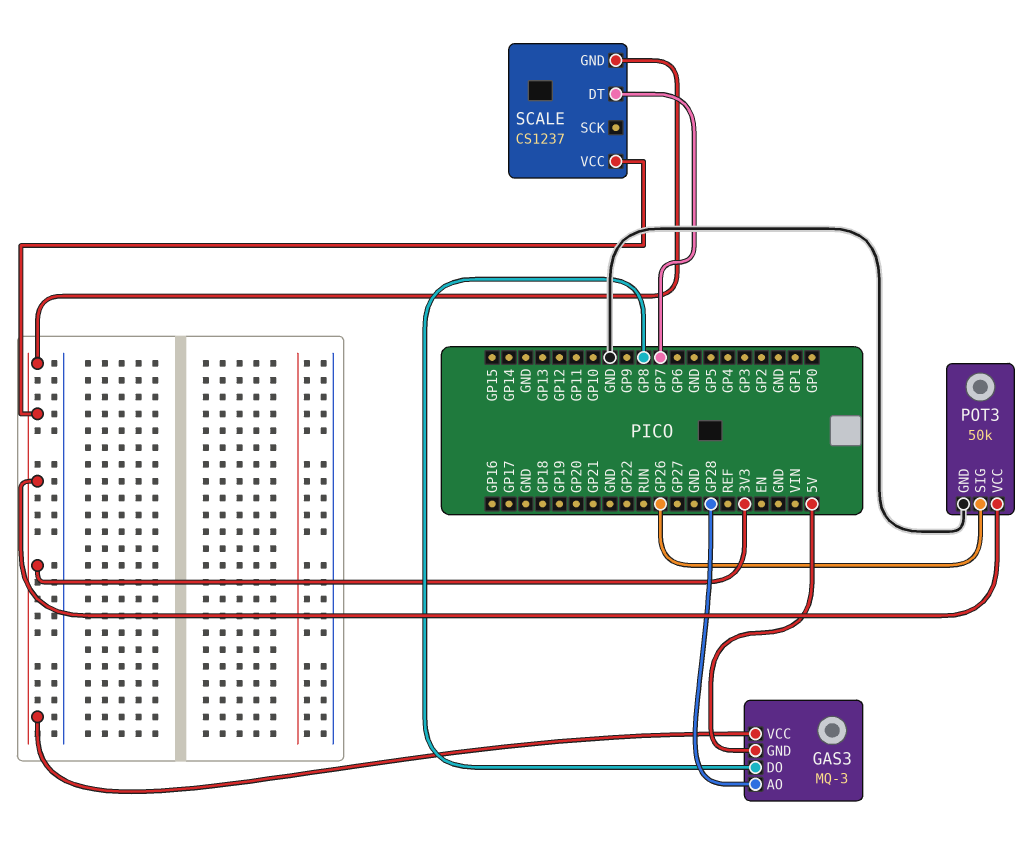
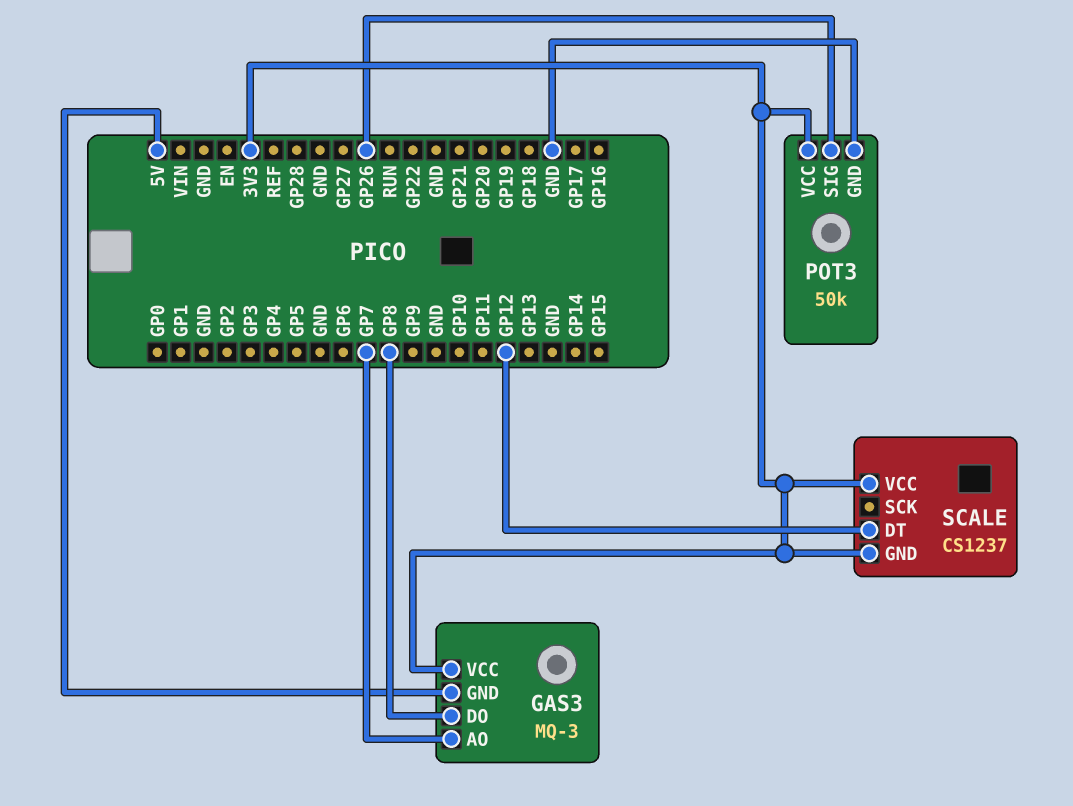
GAS3 pin AO: GP28 -> GP7
SCALE pin DT: GP7 -> GP12

